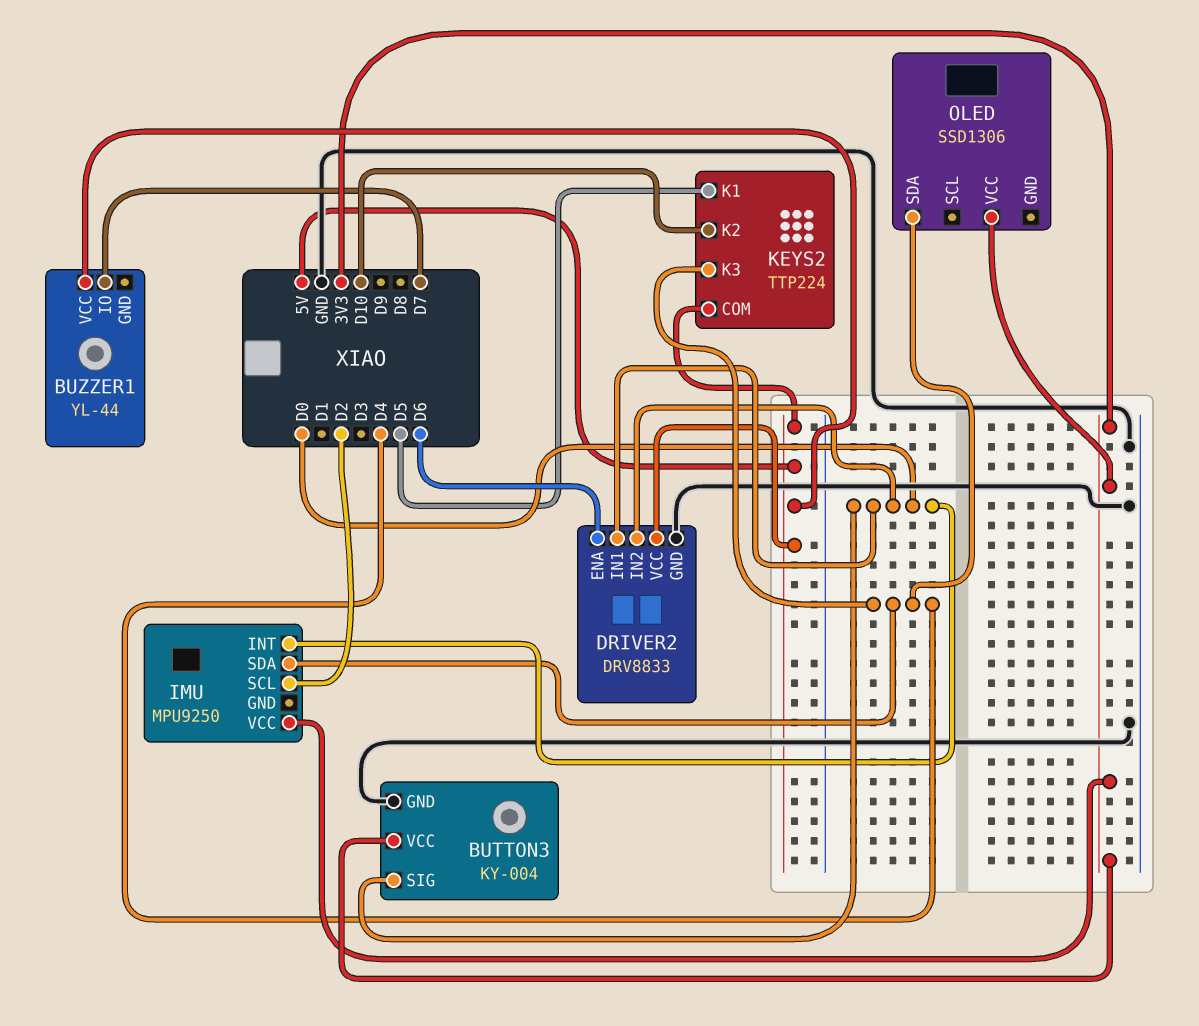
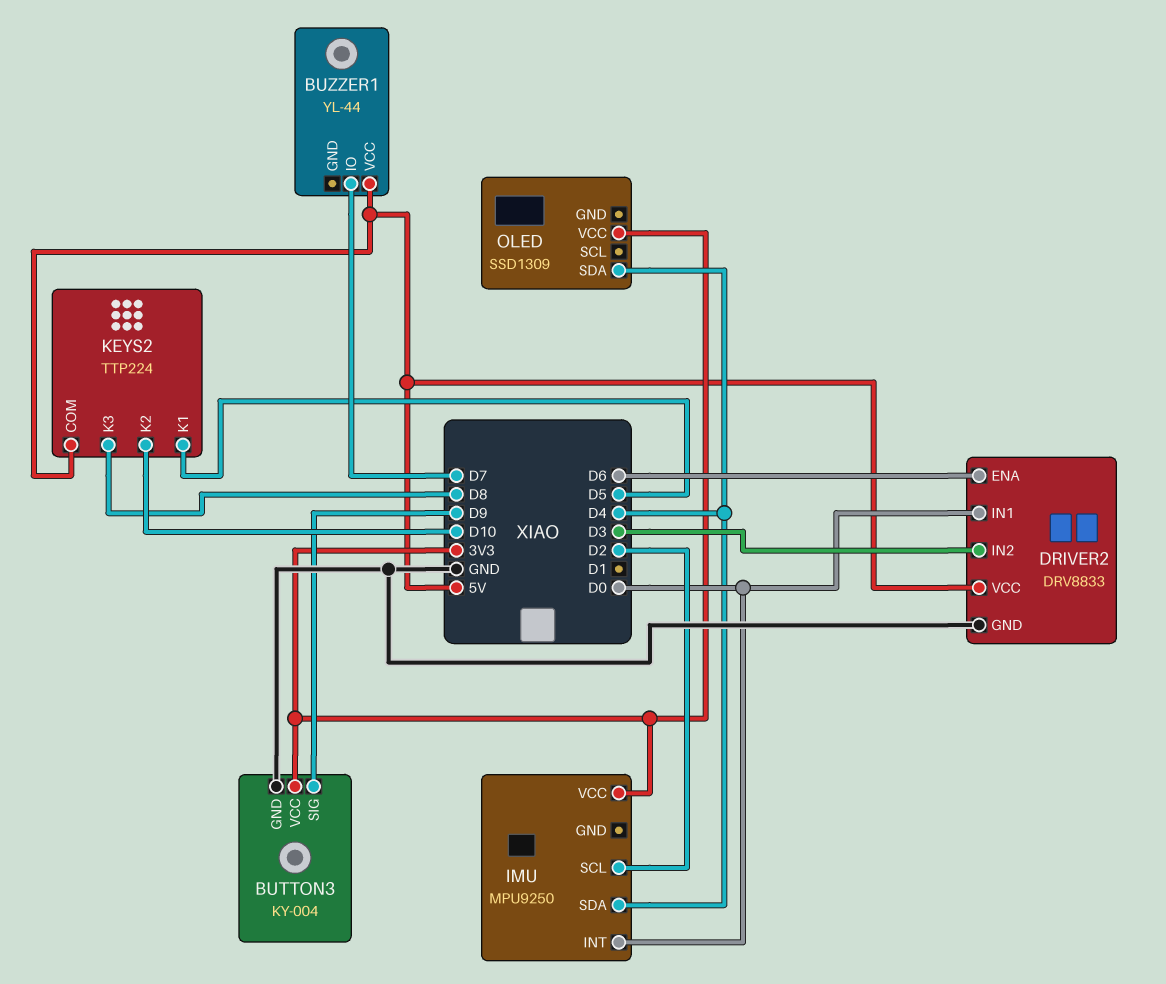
BUTTON3 pin SIG: D0 -> D9
DRIVER2 pin IN2: D0 -> D3
KEYS2 pin K3: D4 -> D8
OLED: SSD1306 -> SSD1309

